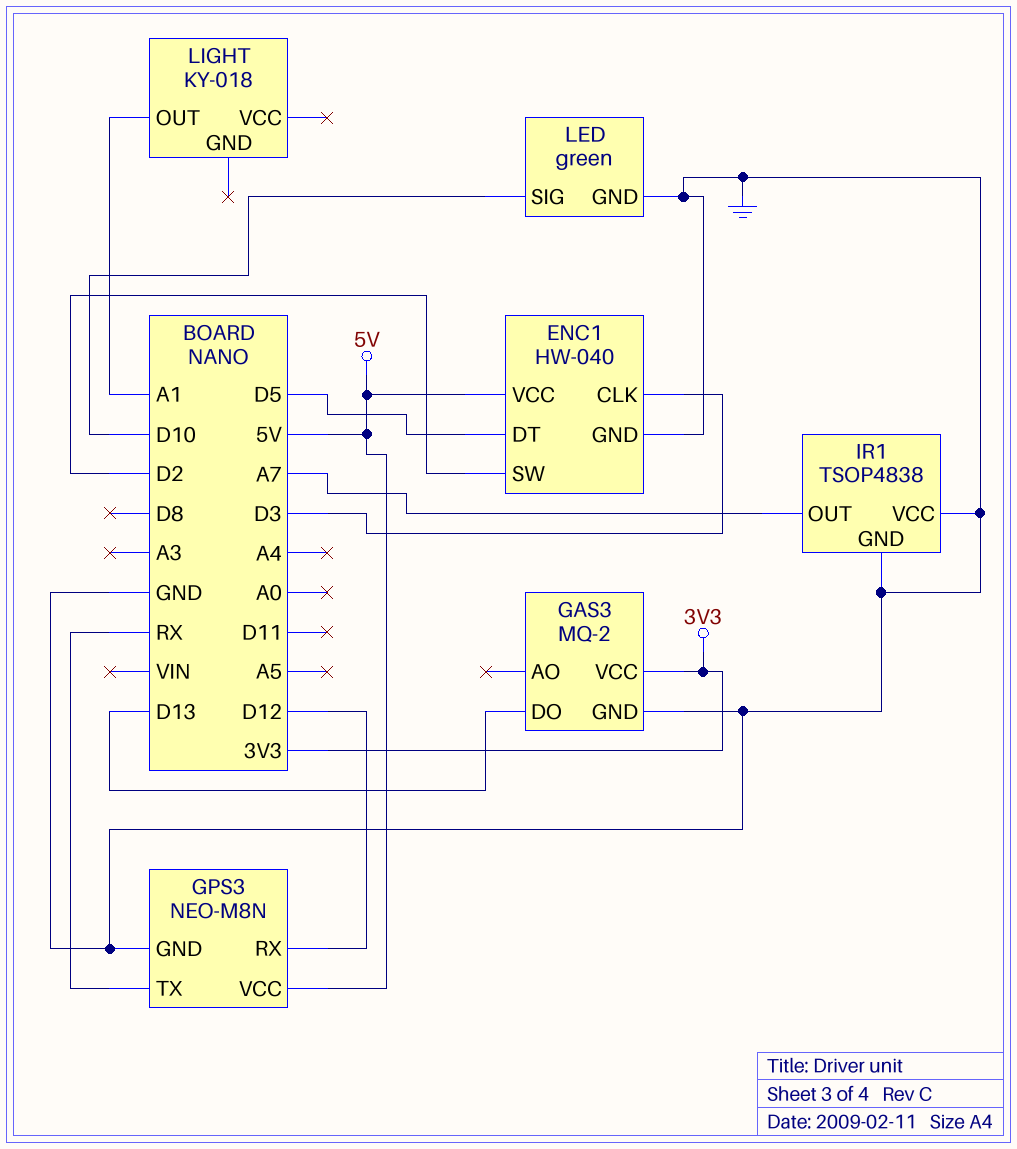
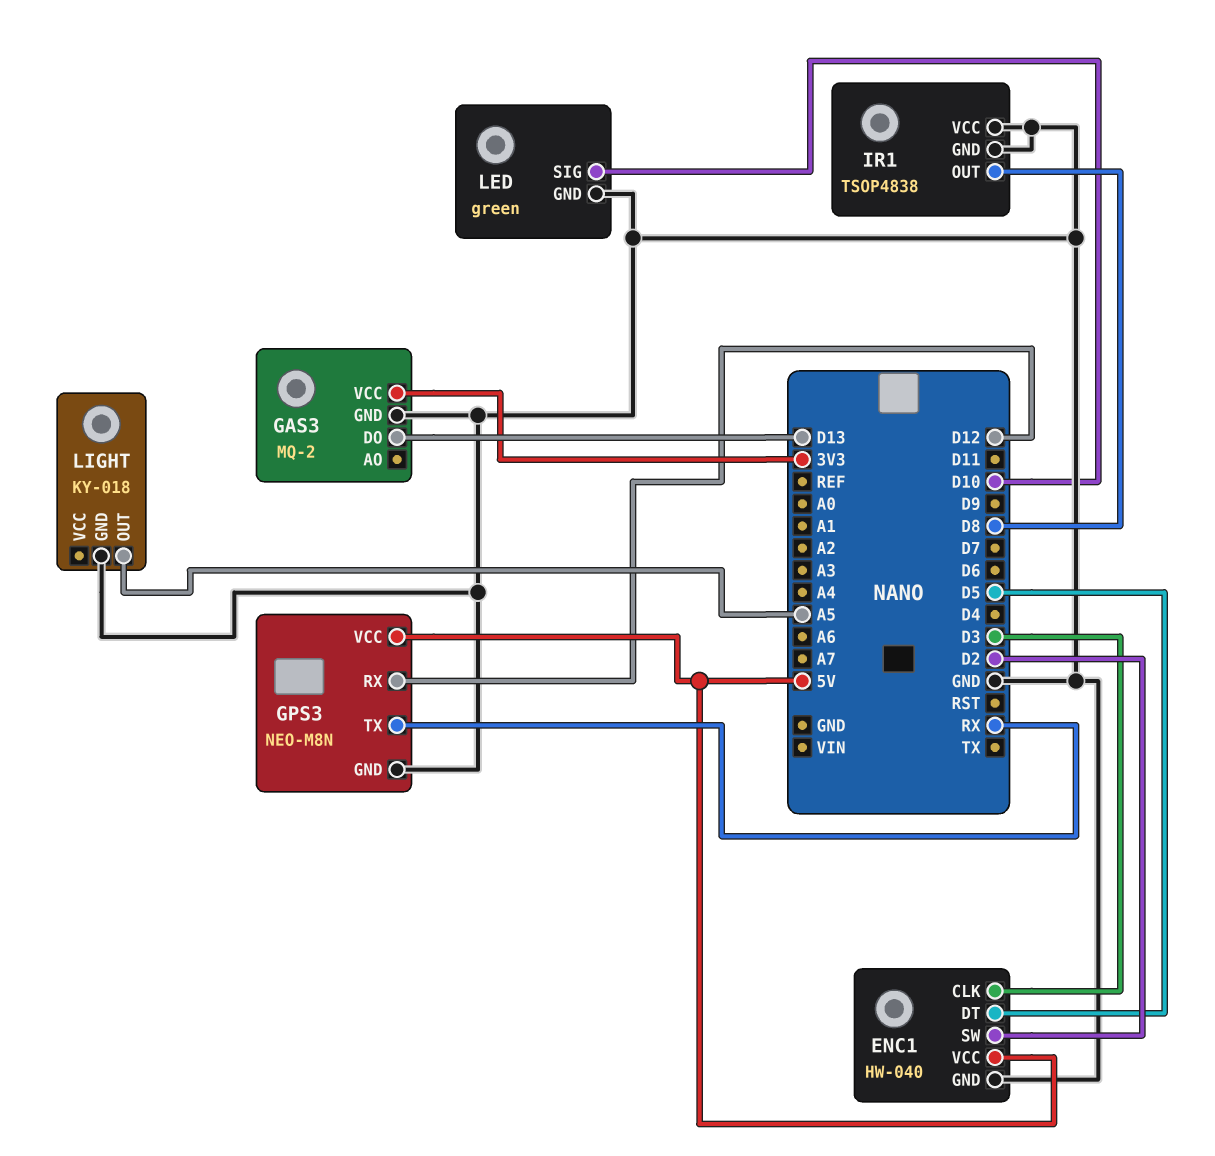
IR1 pin OUT: A7 -> D8
LIGHT pin GND: none -> GND
LIGHT pin OUT: A1 -> A5

